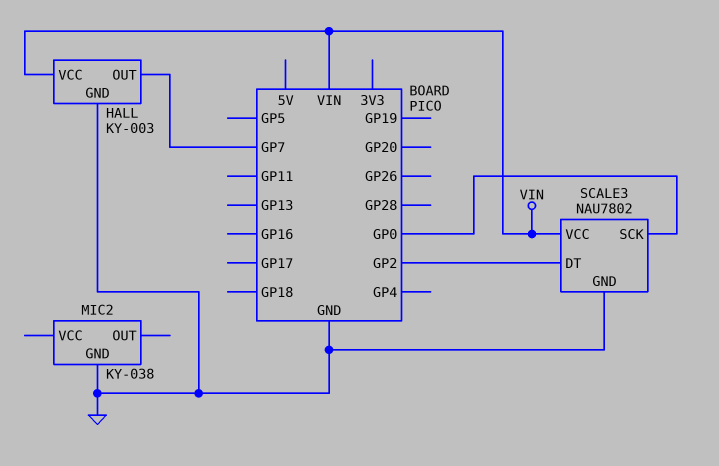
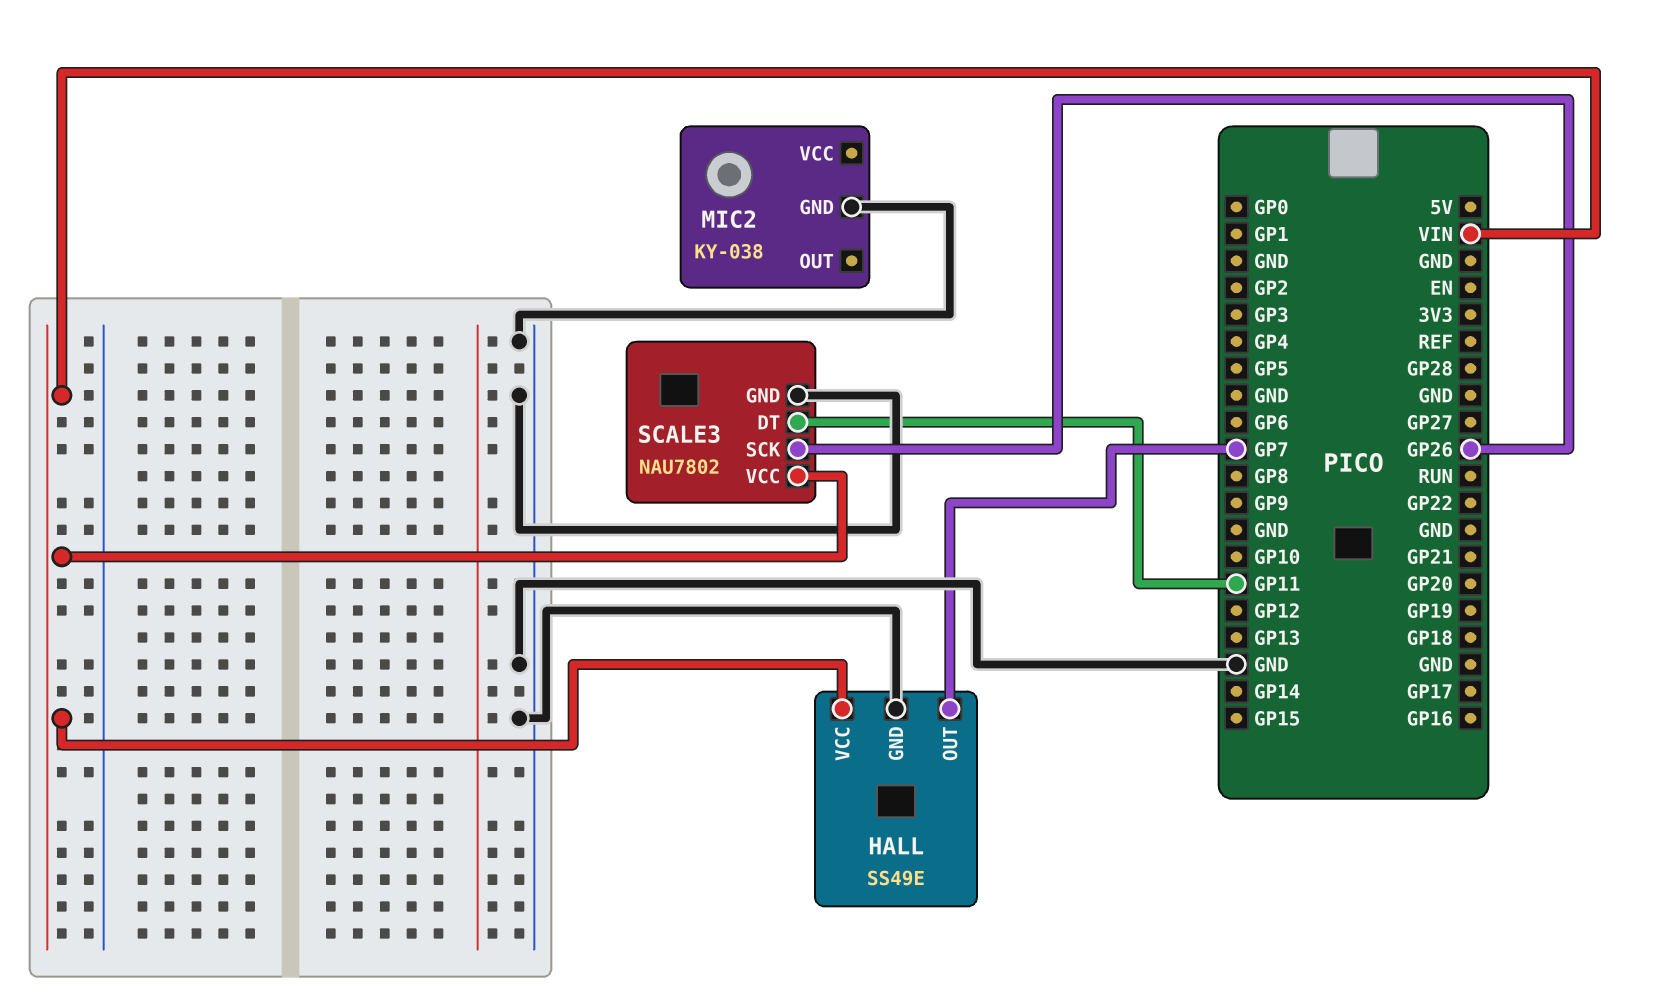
HALL: KY-003 -> SS49E
SCALE3 pin DT: GP2 -> GP11
SCALE3 pin SCK: GP0 -> GP26

